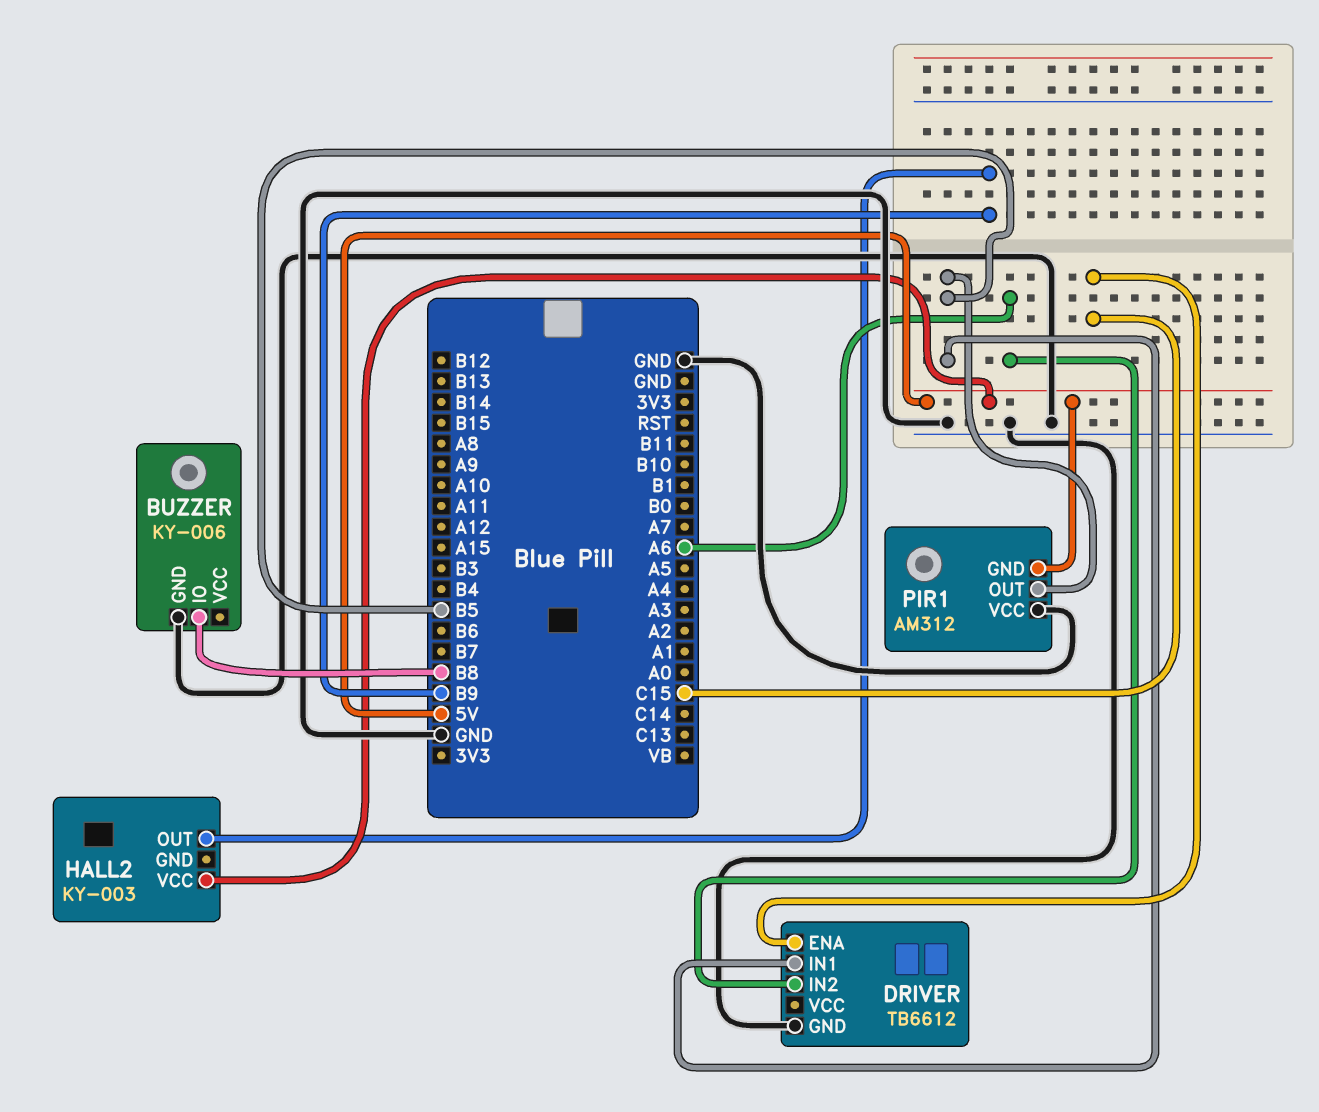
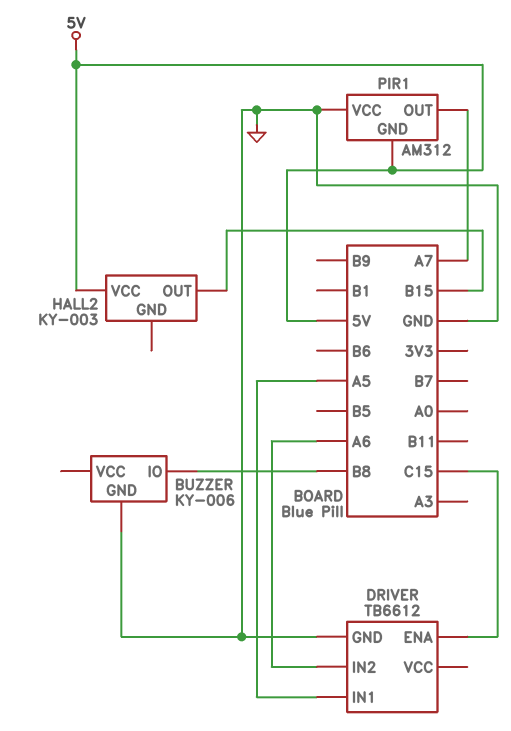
DRIVER pin IN1: B5 -> A5
HALL2 pin OUT: B9 -> B15
PIR1 pin OUT: B5 -> A7

